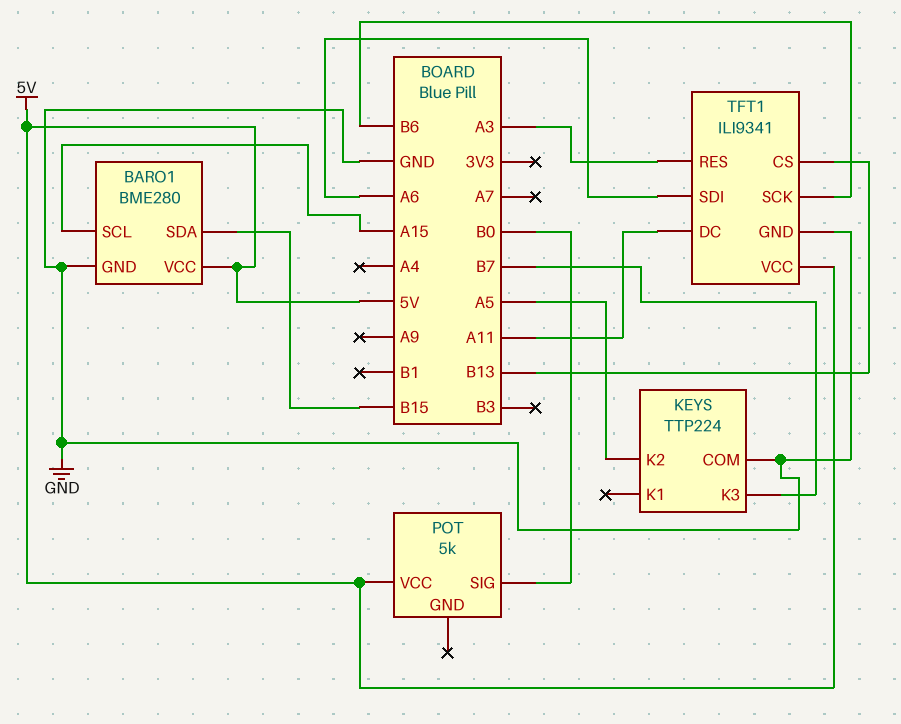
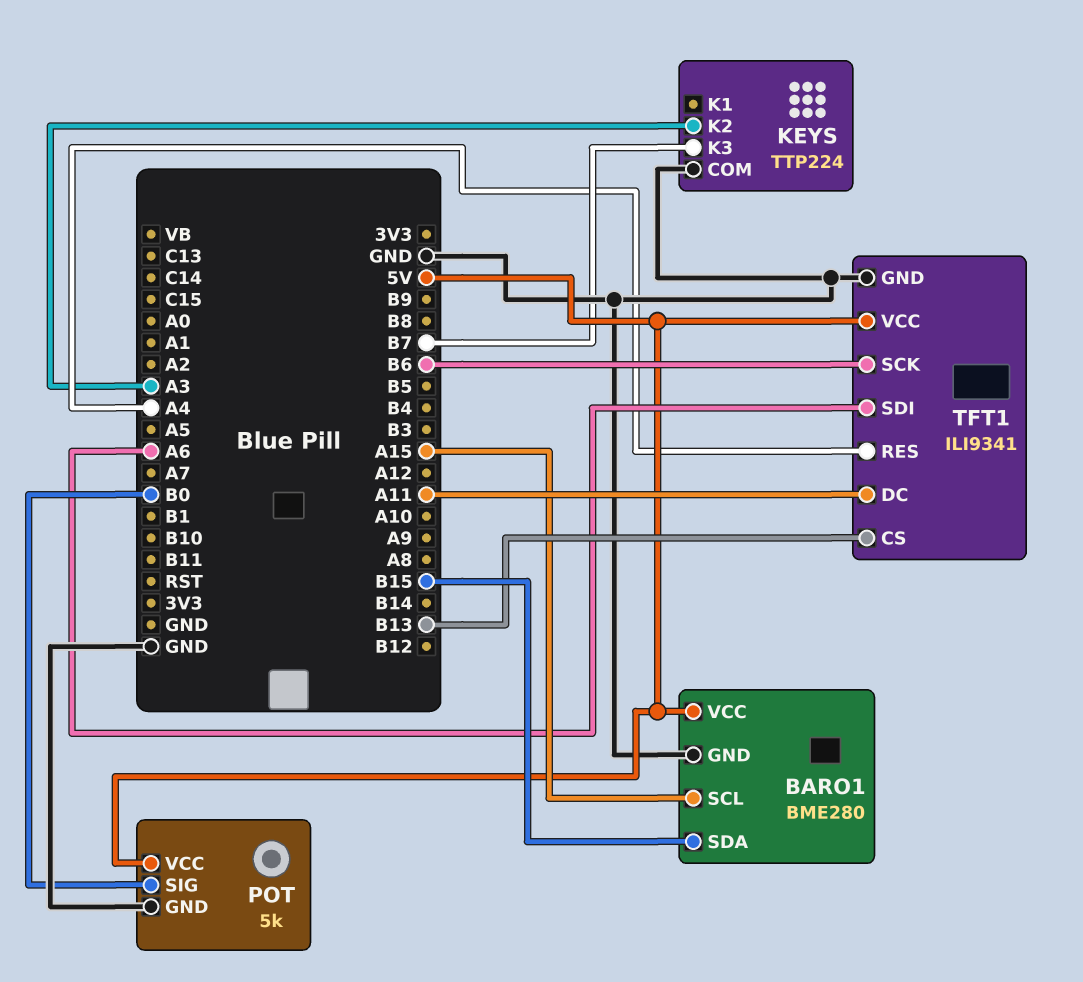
KEYS pin K2: A5 -> A3
POT pin GND: none -> GND
TFT1 pin RES: A3 -> A4

